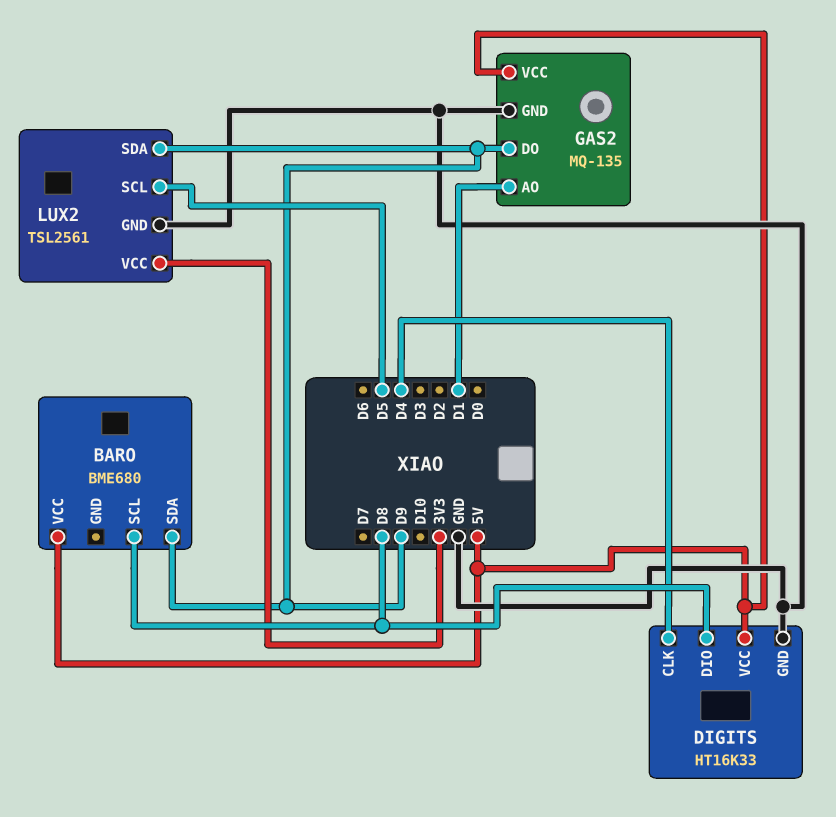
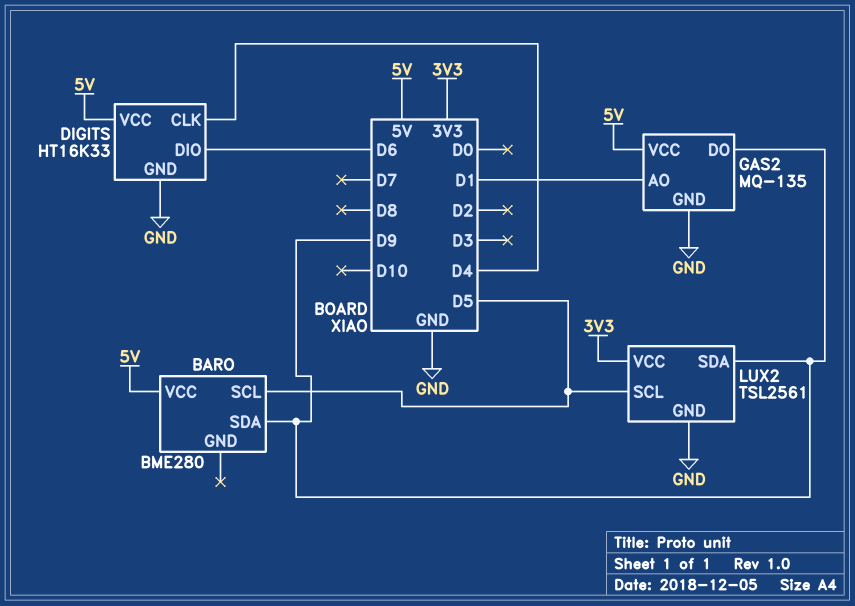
BARO: BME680 -> BME280
BARO pin SCL: D8 -> D5
DIGITS pin DIO: D8 -> D6

